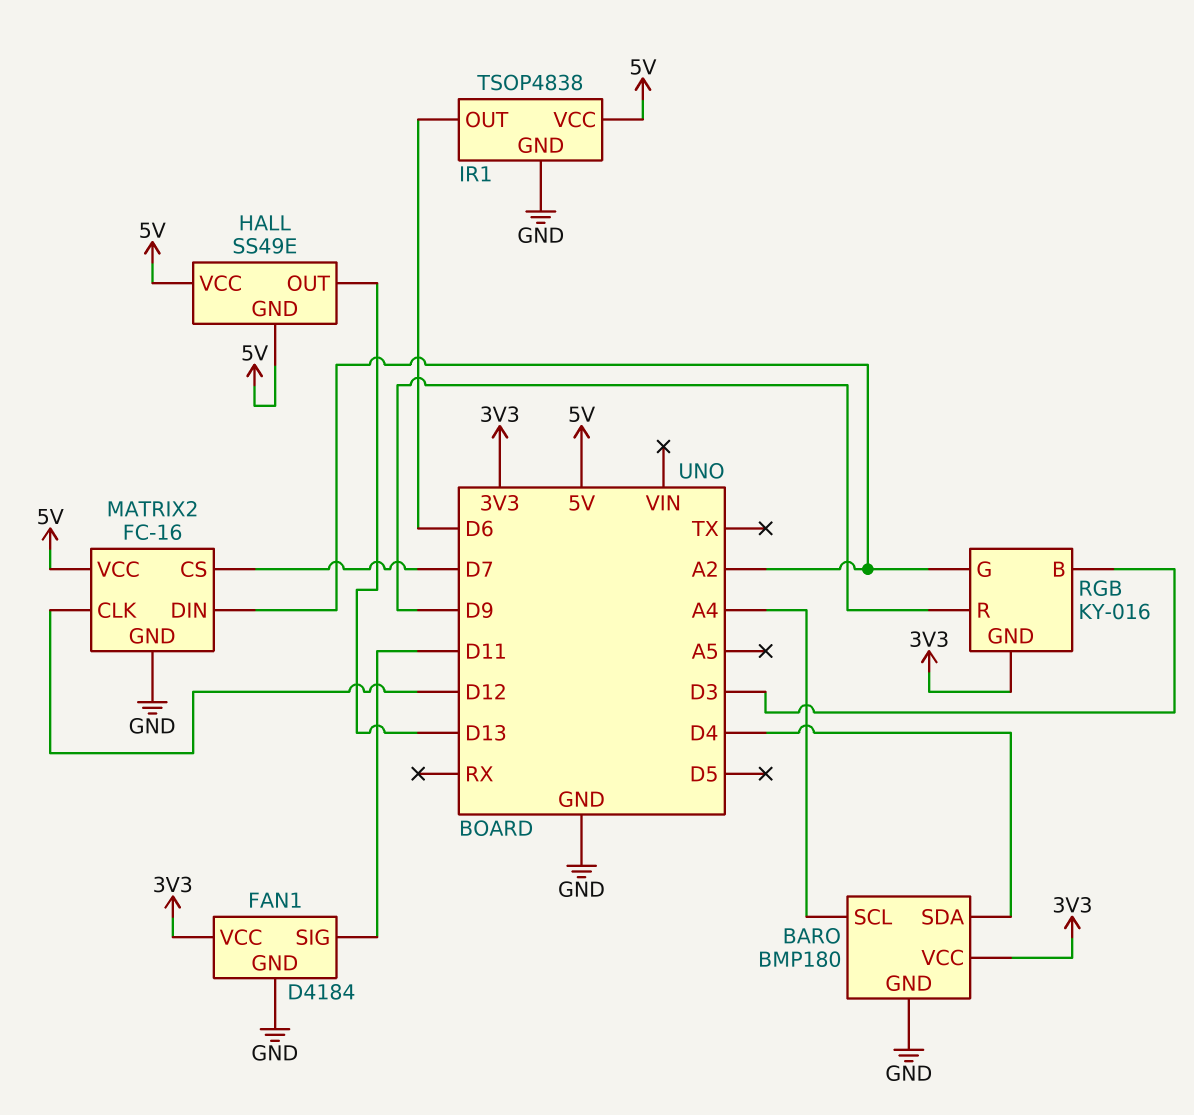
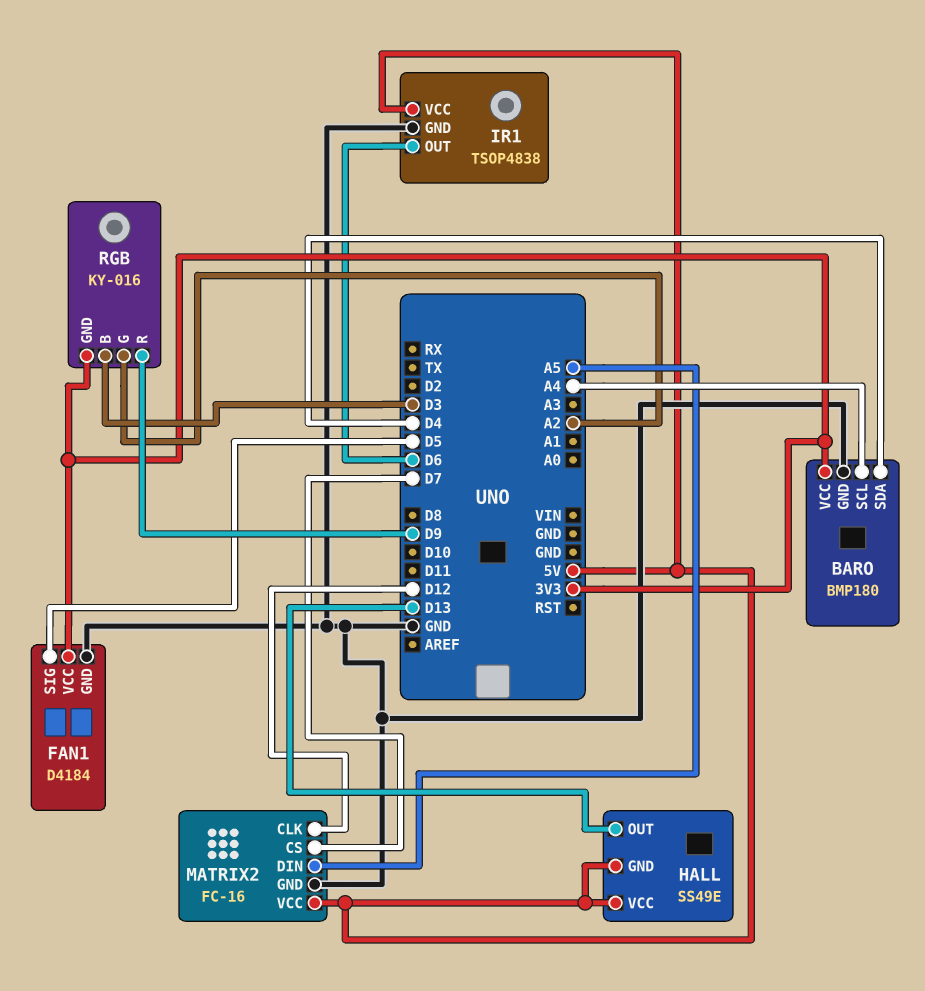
FAN1 pin SIG: D11 -> D5
MATRIX2 pin DIN: A2 -> A5

